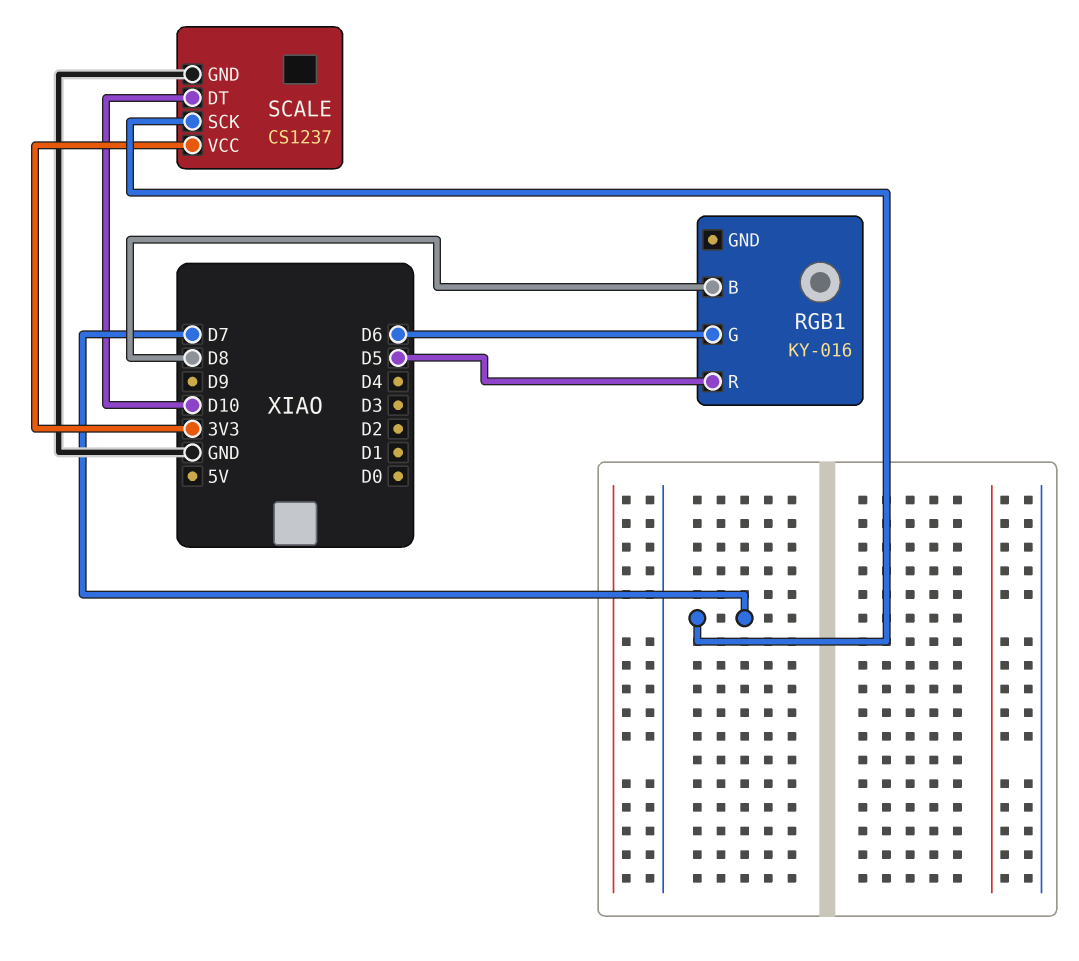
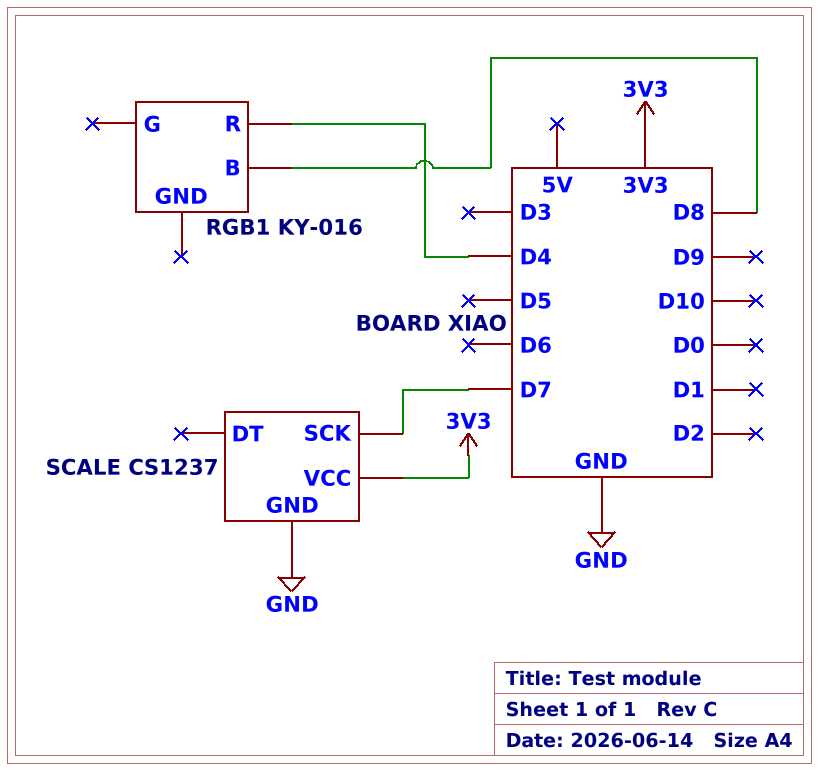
RGB1 pin G: D6 -> none
RGB1 pin R: D5 -> D4
SCALE pin DT: D10 -> none

